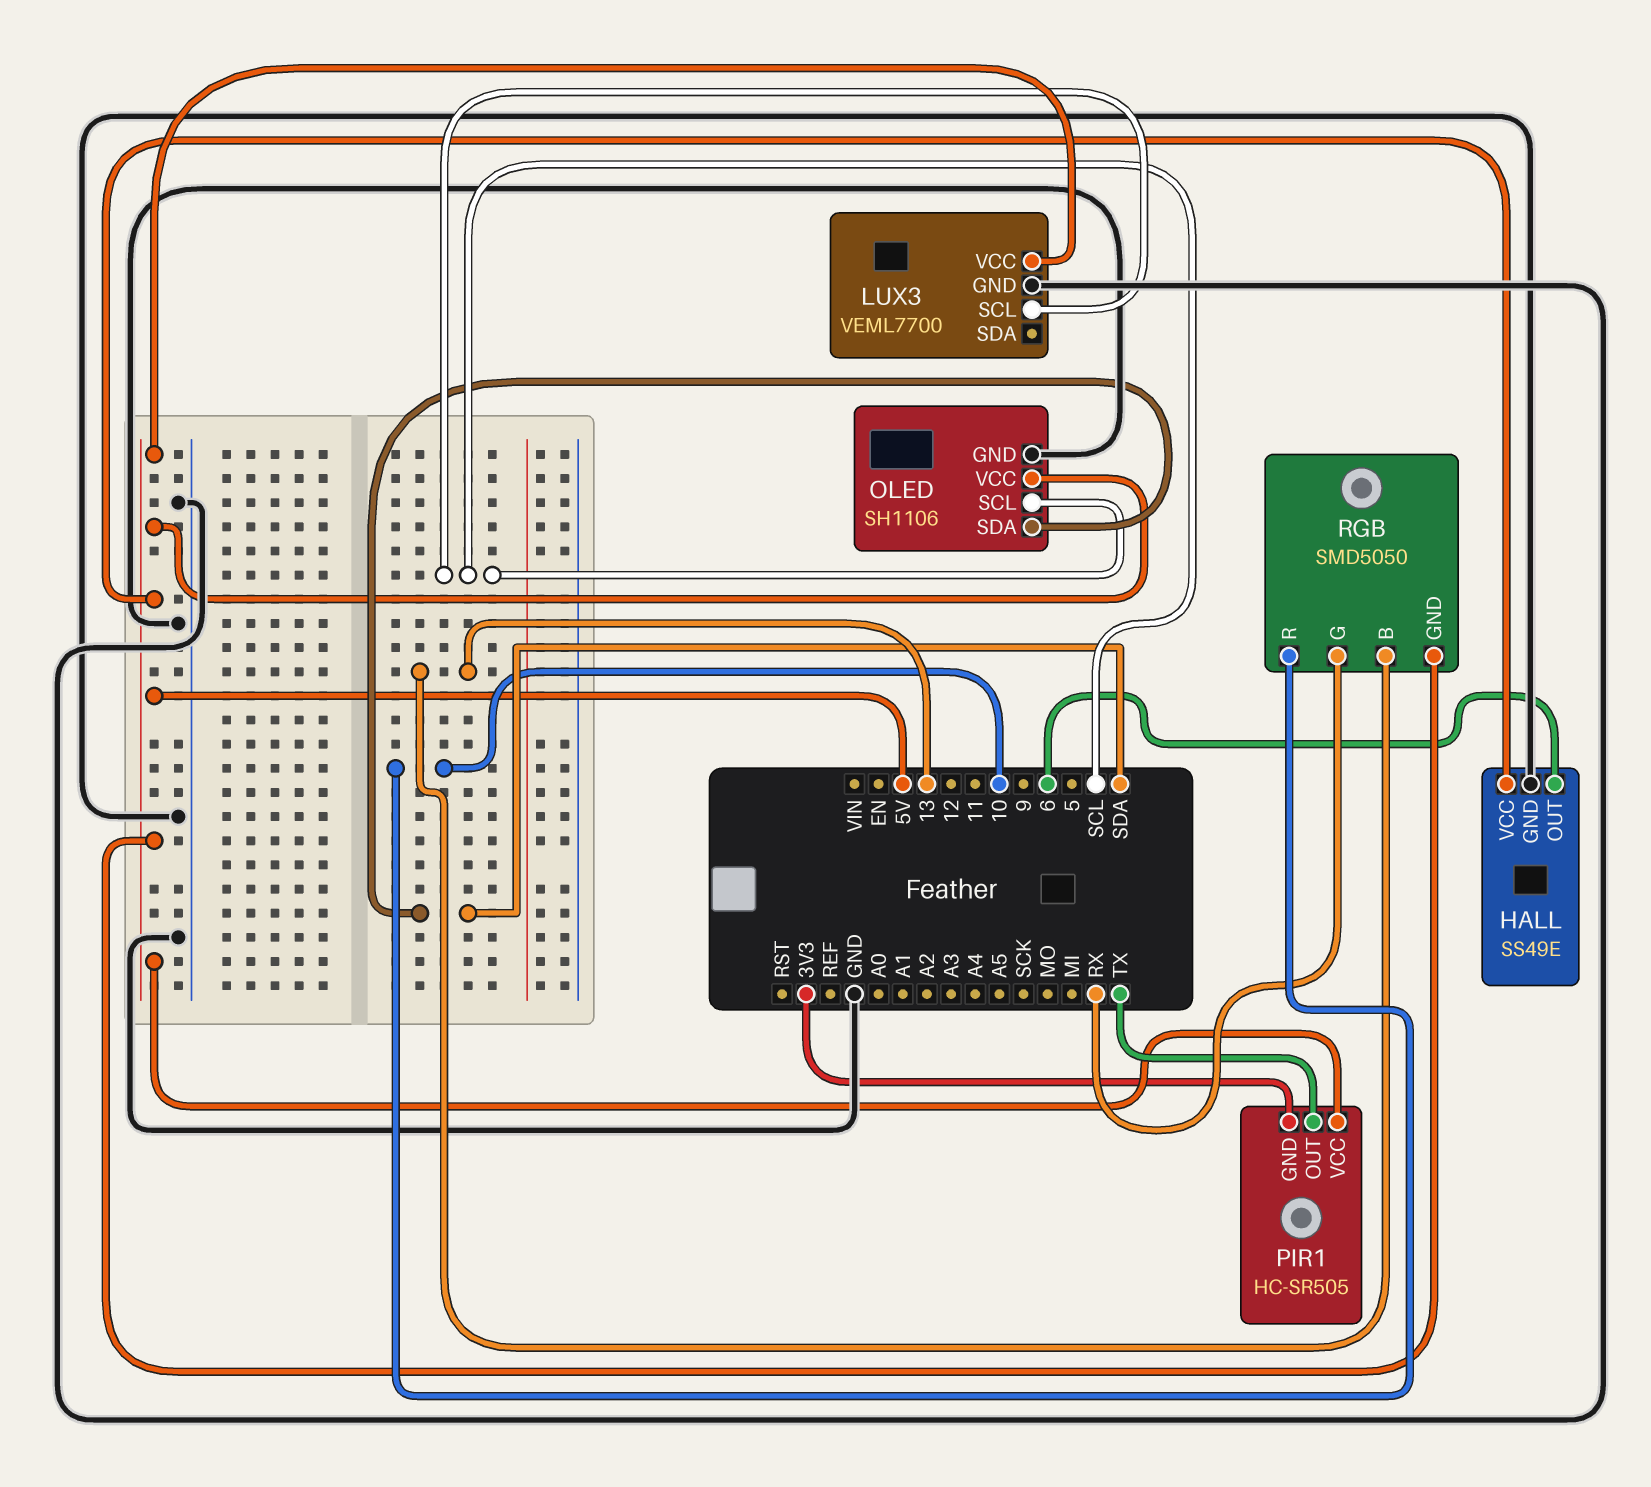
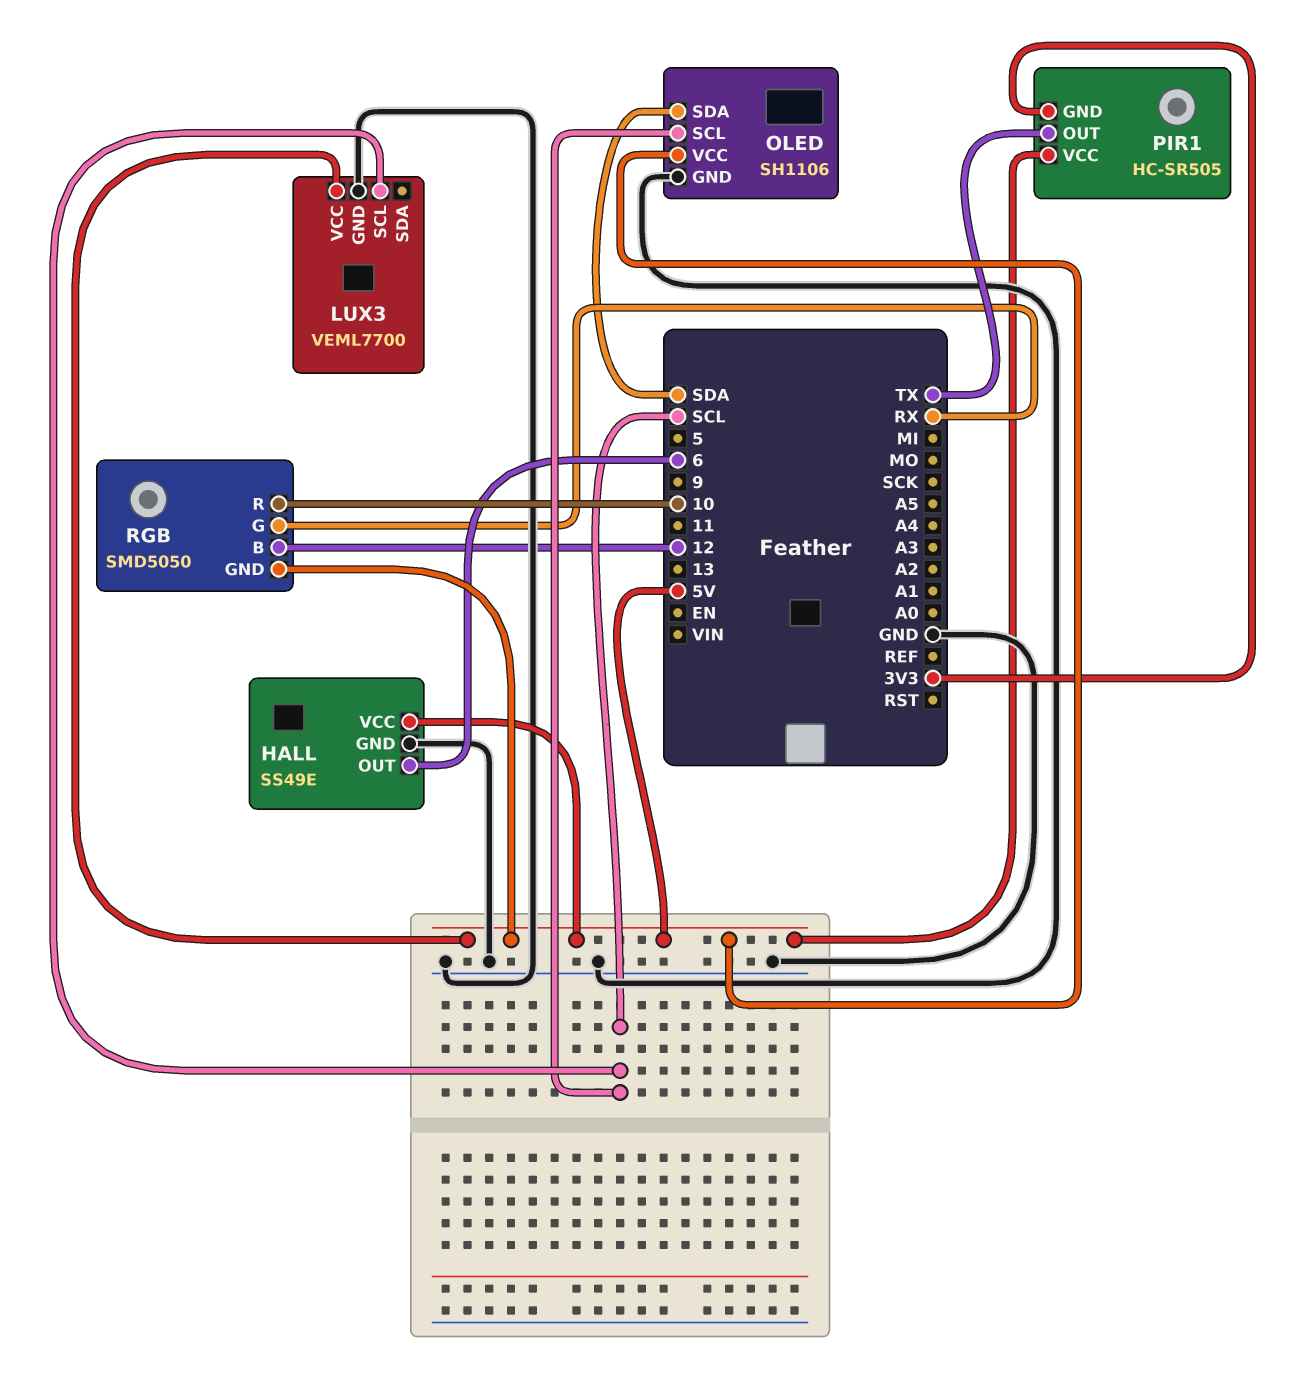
RGB pin B: 13 -> 12

